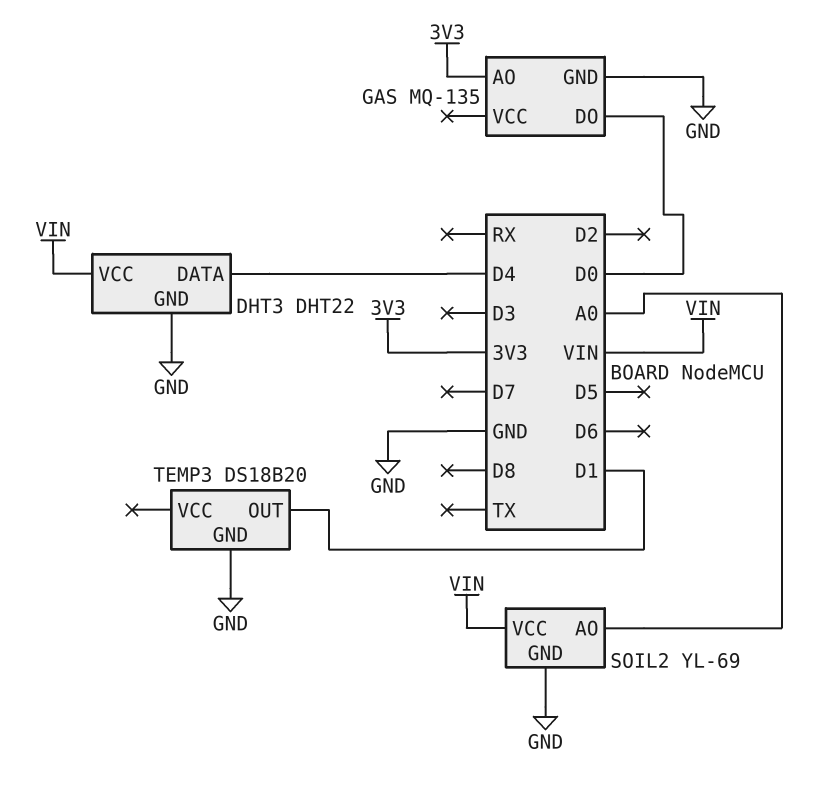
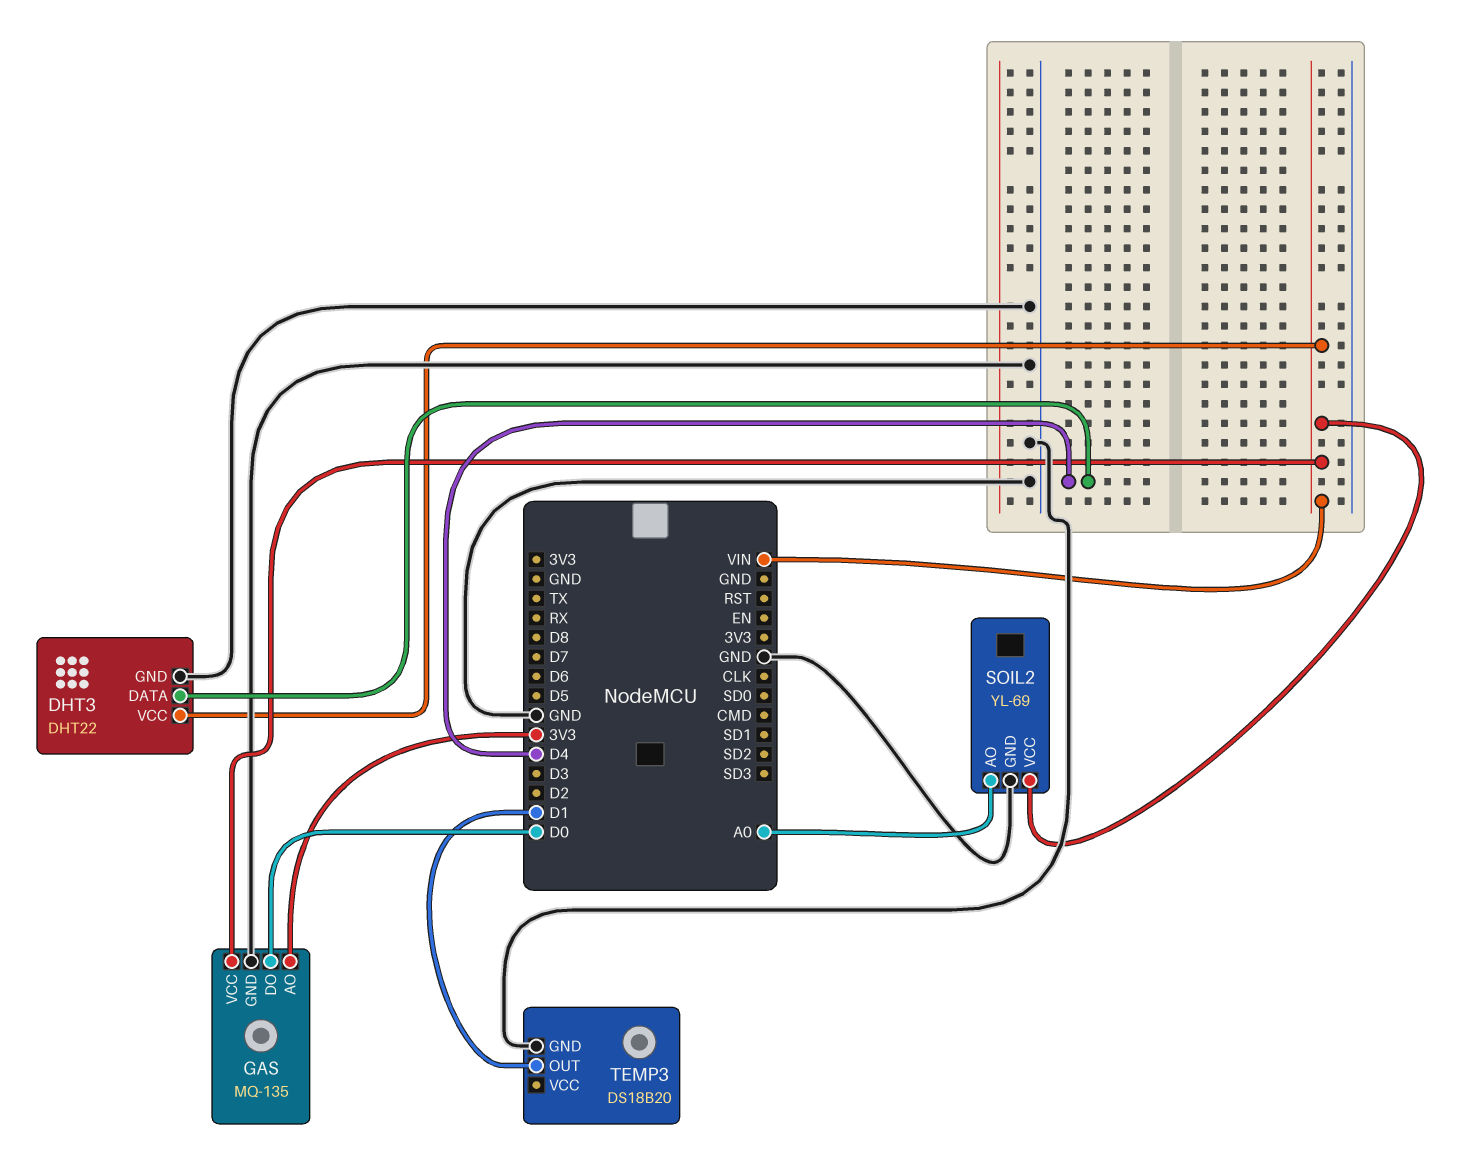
GAS pin VCC: none -> VIN

